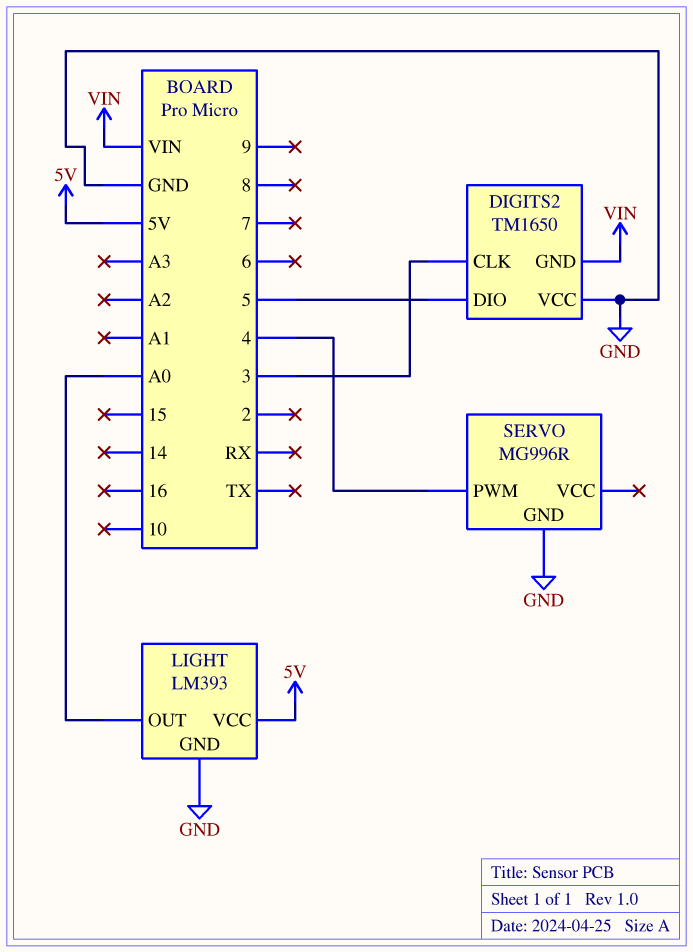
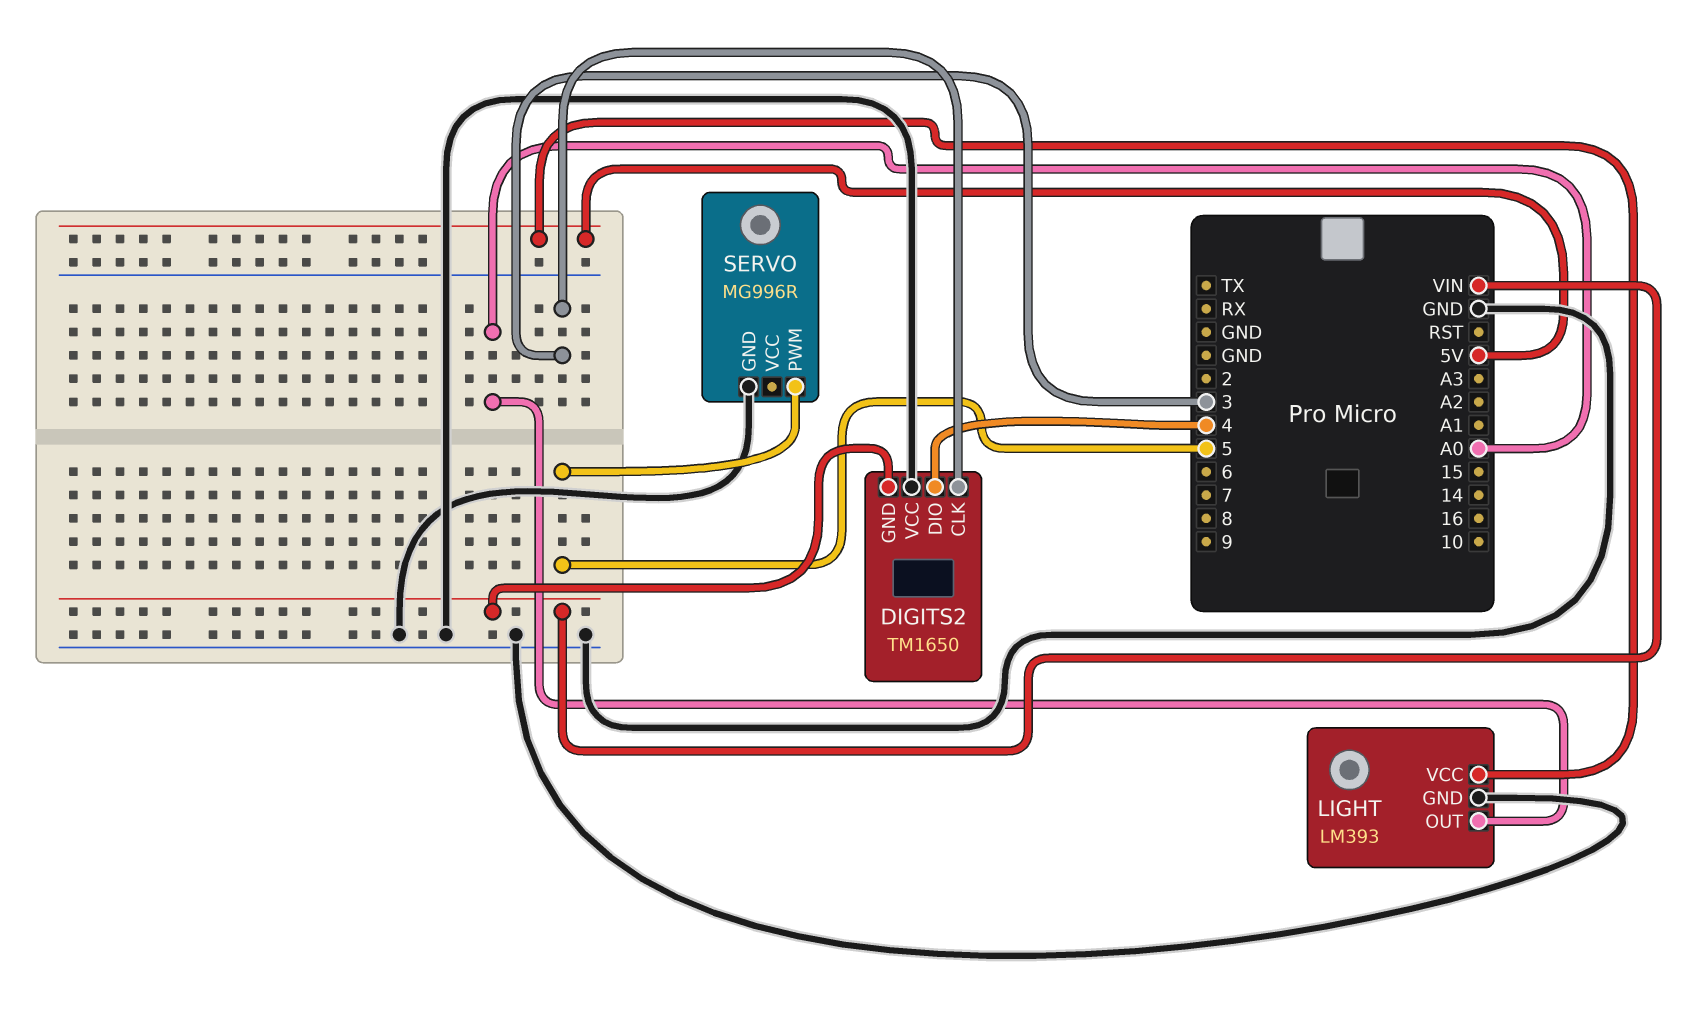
DIGITS2 pin DIO: 5 -> 4
SERVO pin PWM: 4 -> 5

